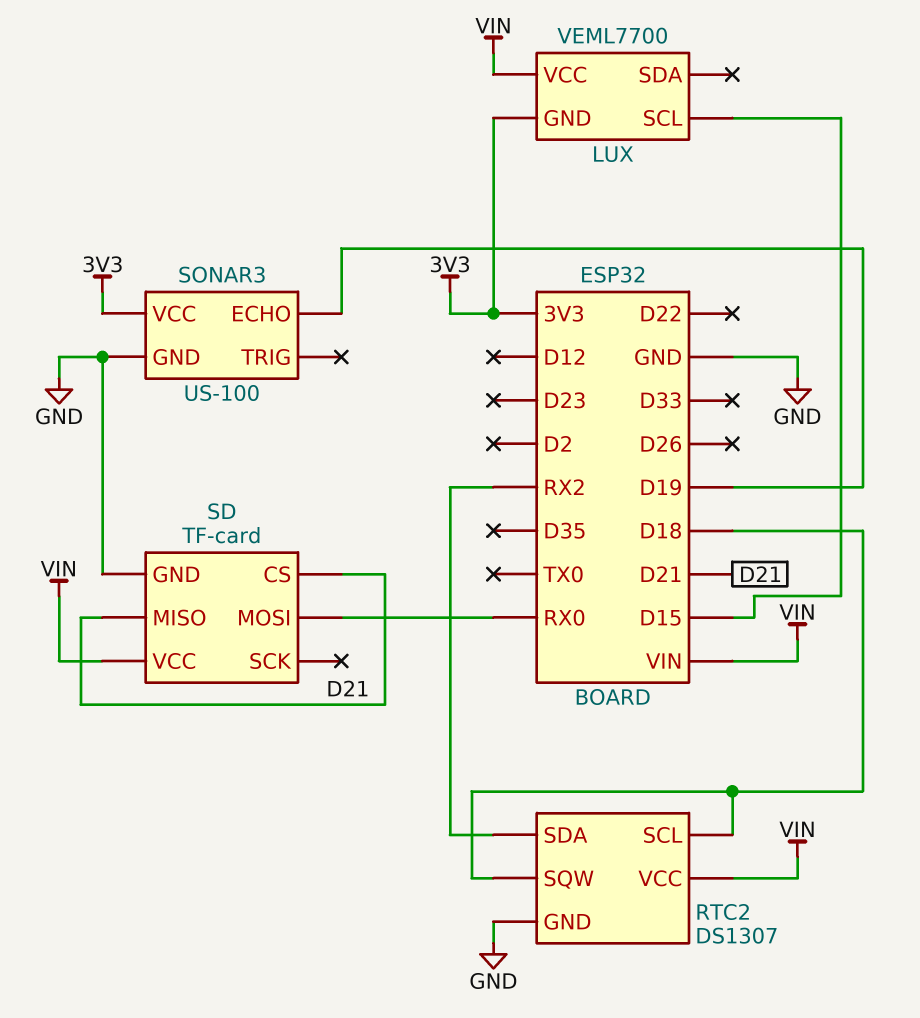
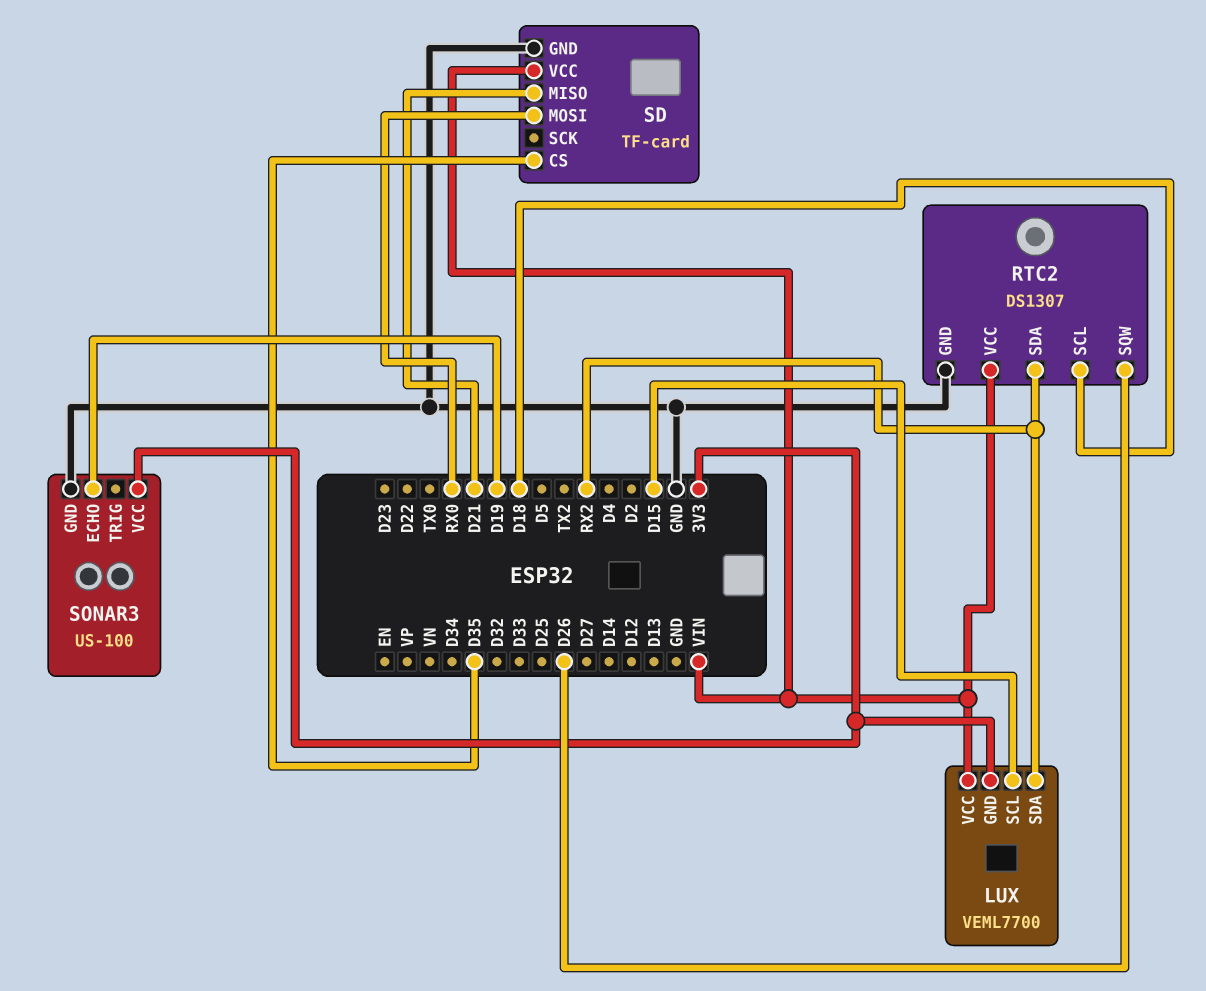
LUX pin SDA: none -> RX2
RTC2 pin SQW: D18 -> D26
SD pin CS: D21 -> D35

